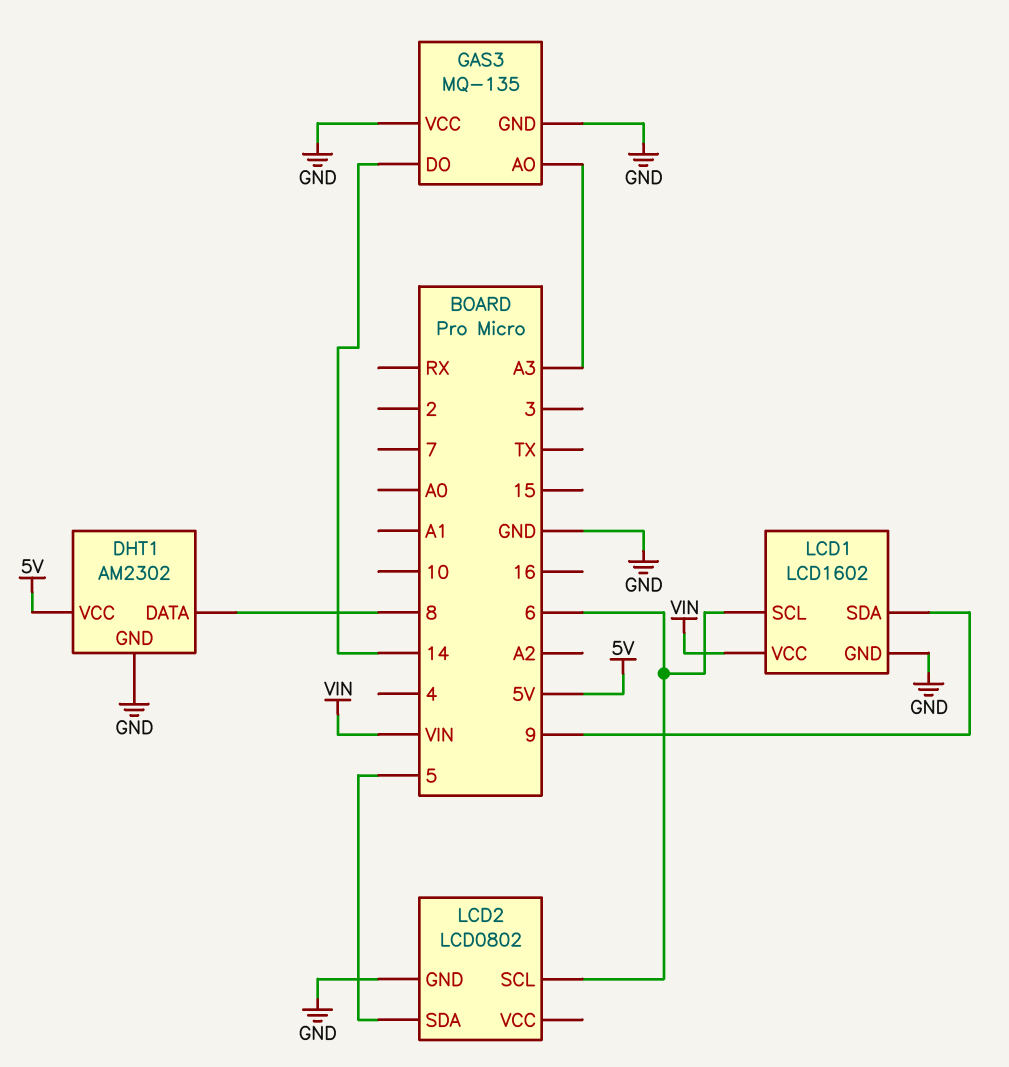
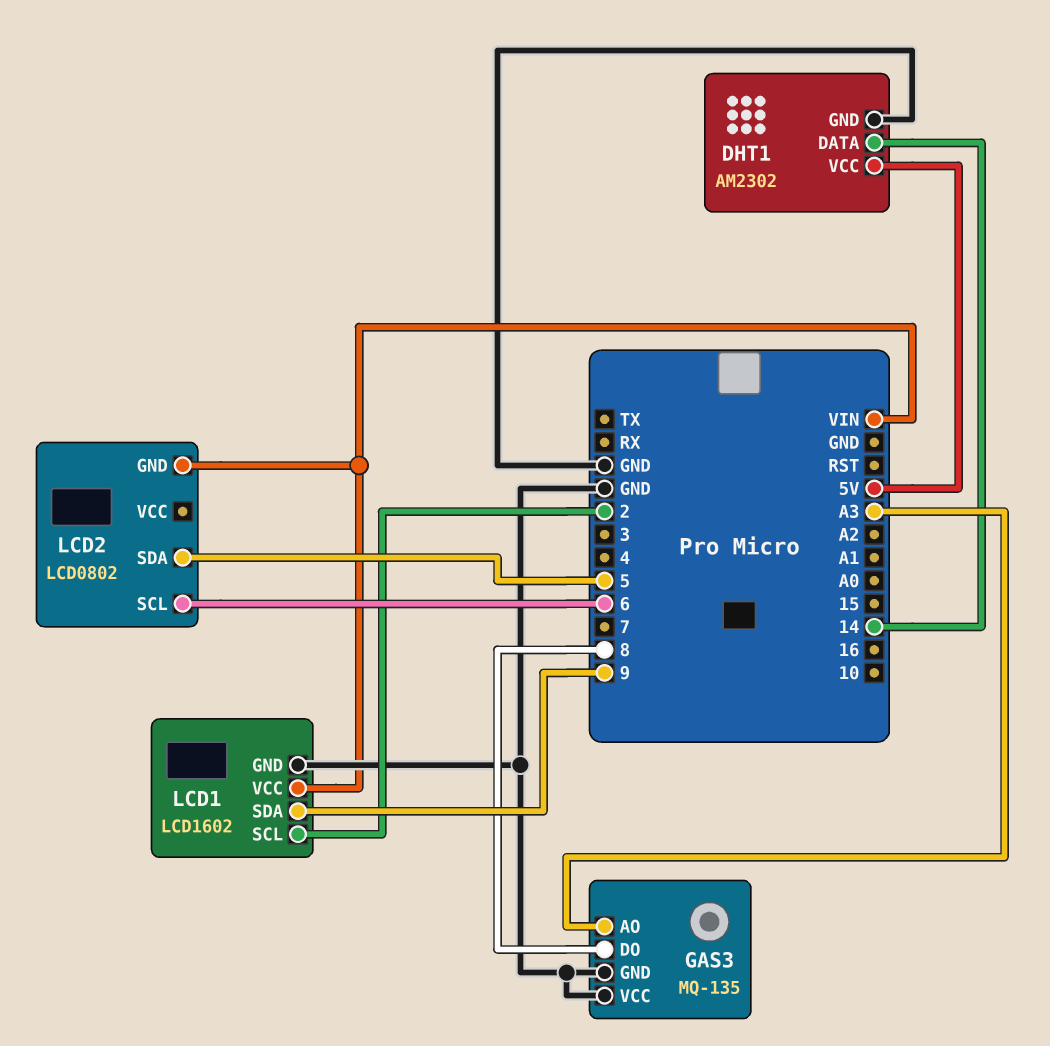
DHT1 pin DATA: 8 -> 14
GAS3 pin DO: 14 -> 8
LCD1 pin SCL: 6 -> 2
LCD2 pin GND: GND -> VIN

